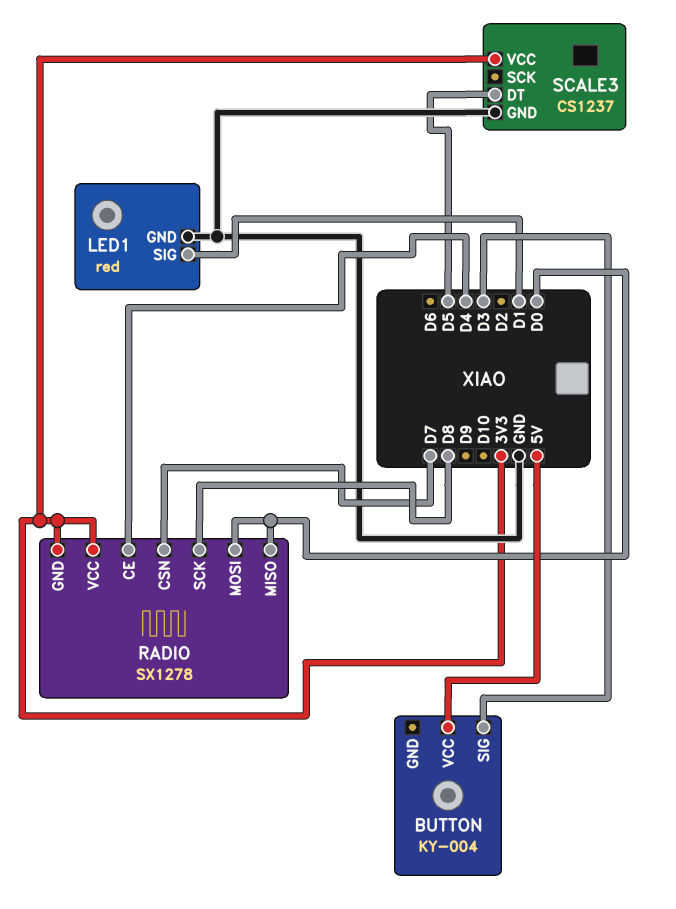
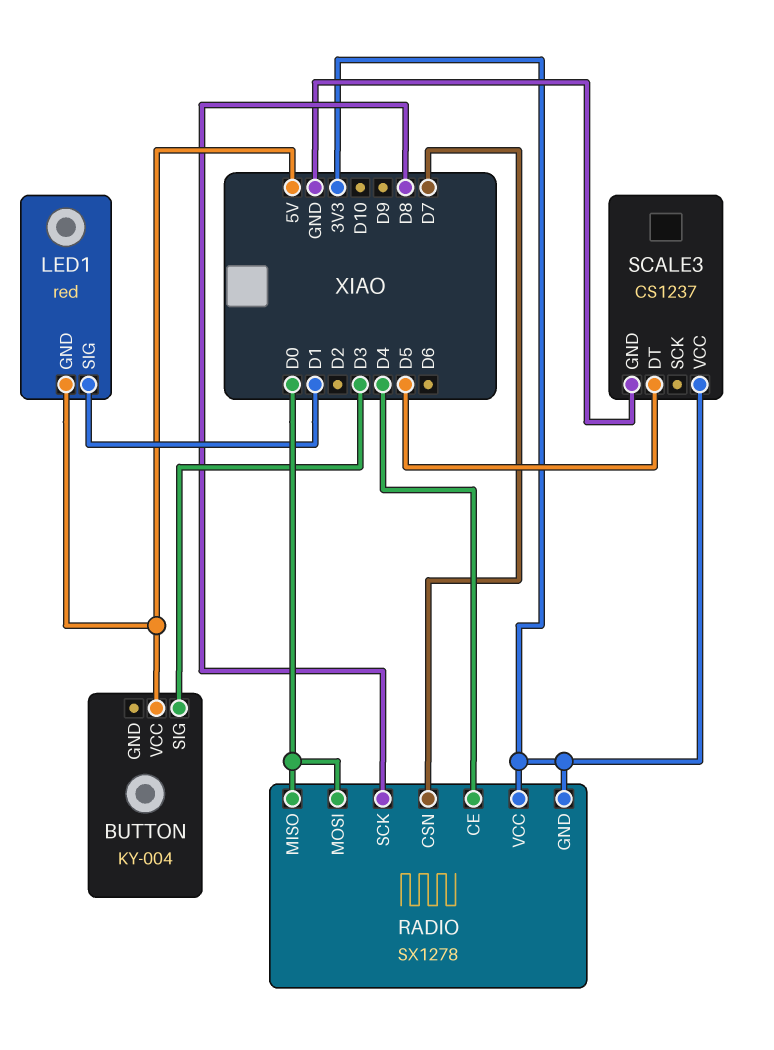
LED1 pin GND: GND -> 5V

